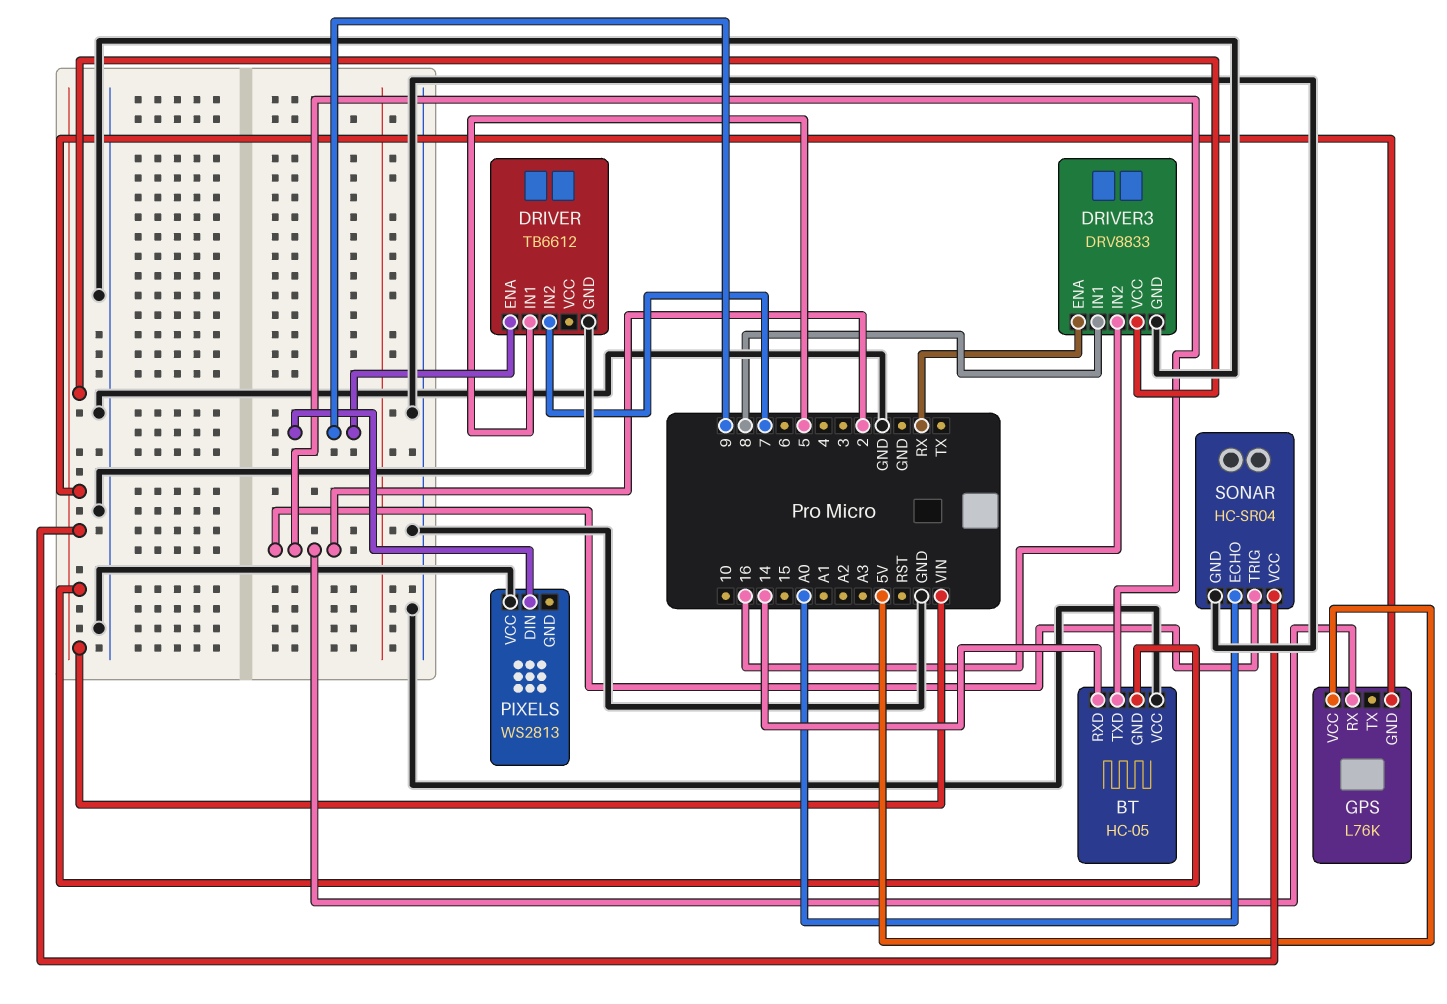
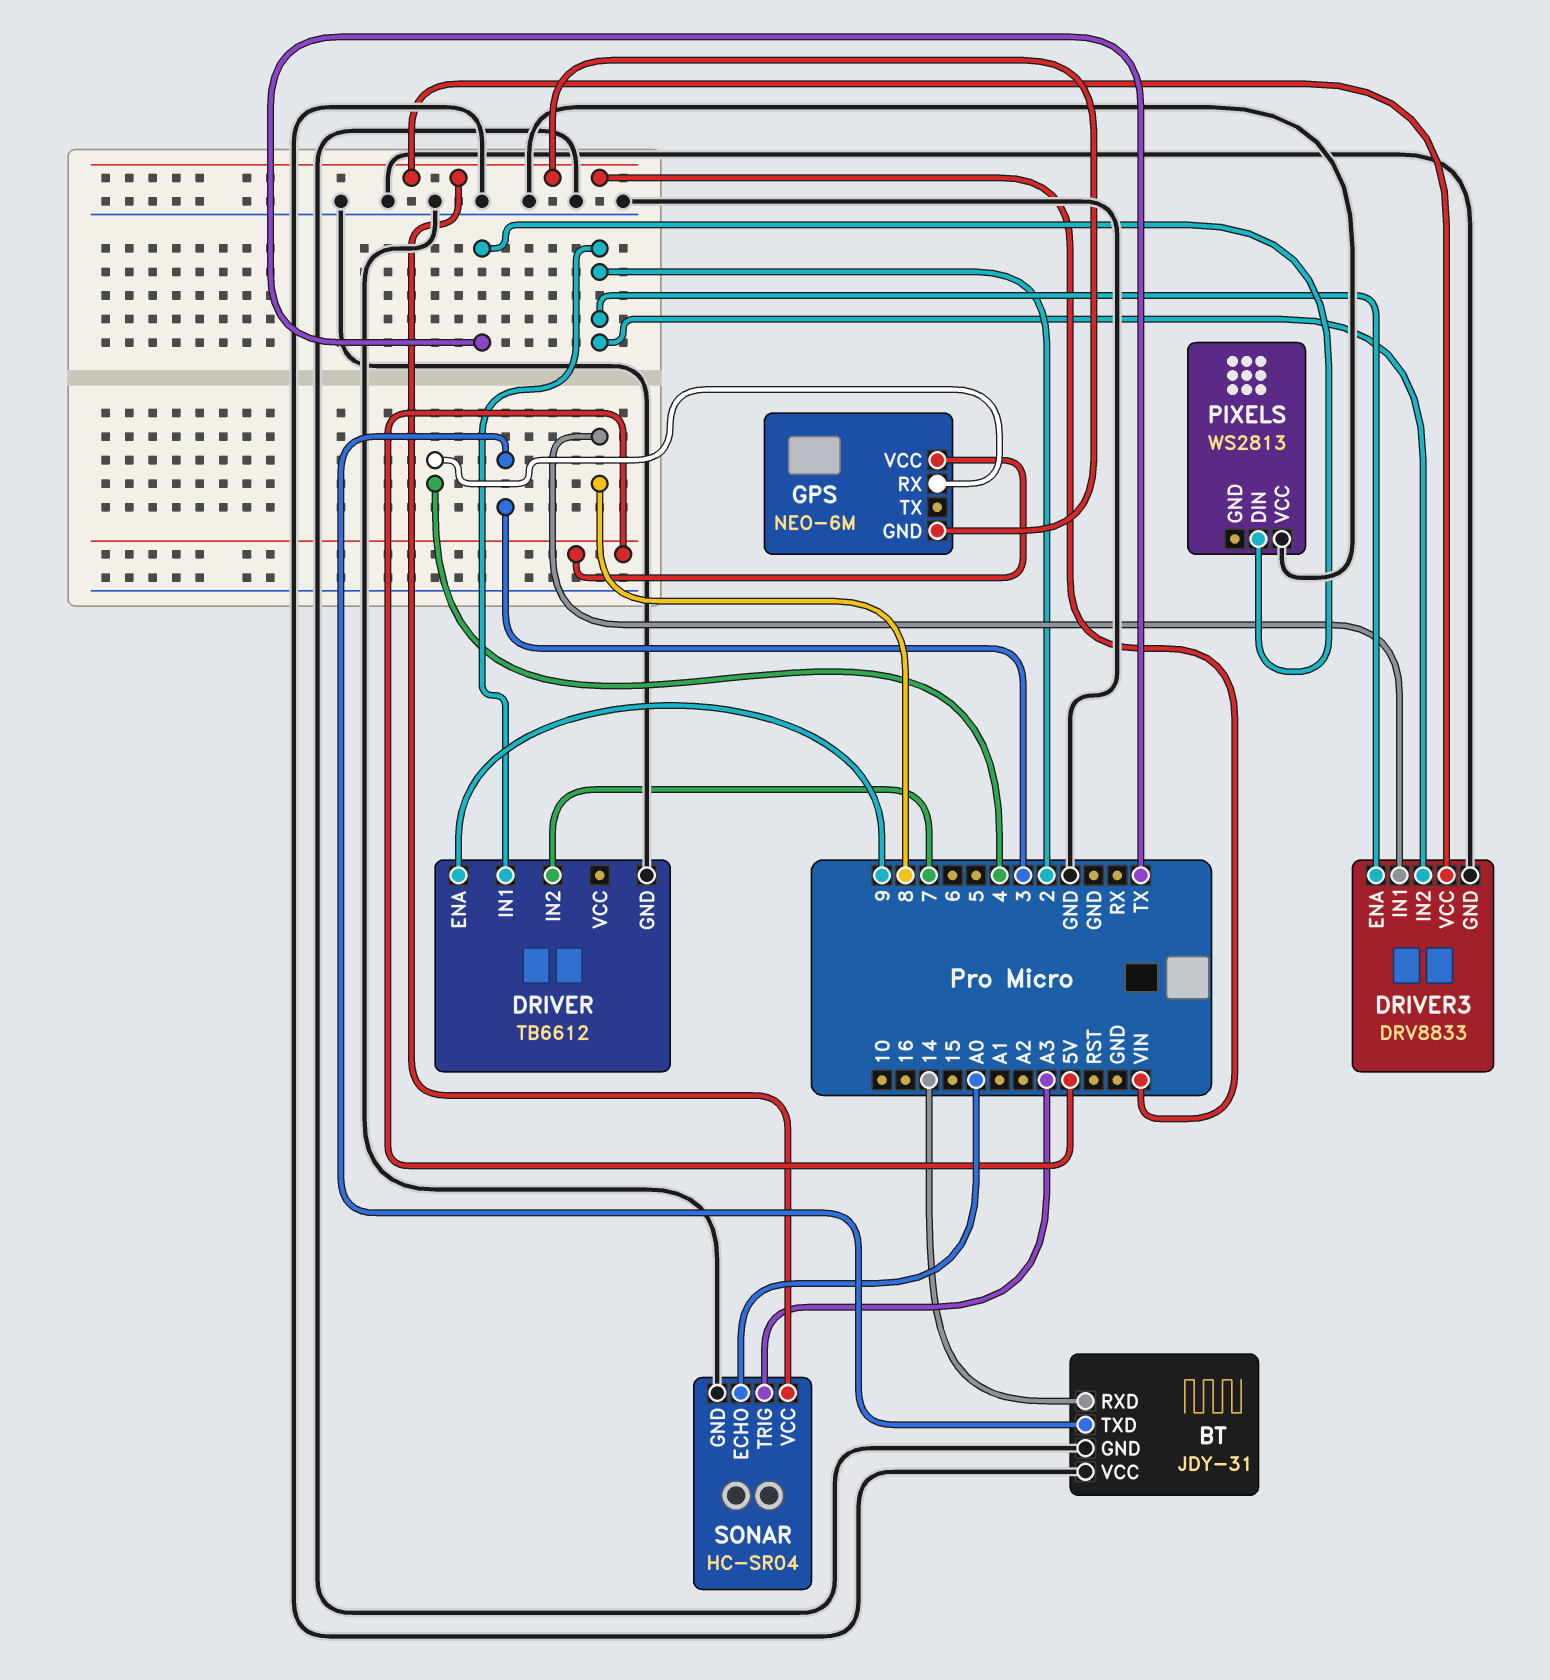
BT: HC-05 -> JDY-31
BT pin GND: VIN -> GND
BT pin TXD: 2 -> 3
DRIVER pin IN1: 5 -> 2
DRIVER3 pin ENA: RX -> 2
DRIVER3 pin IN2: 16 -> 2
GPS: L76K -> NEO-6M
GPS pin RX: 2 -> 4
PIXELS pin DIN: 9 -> TX
SONAR pin TRIG: 2 -> A3

